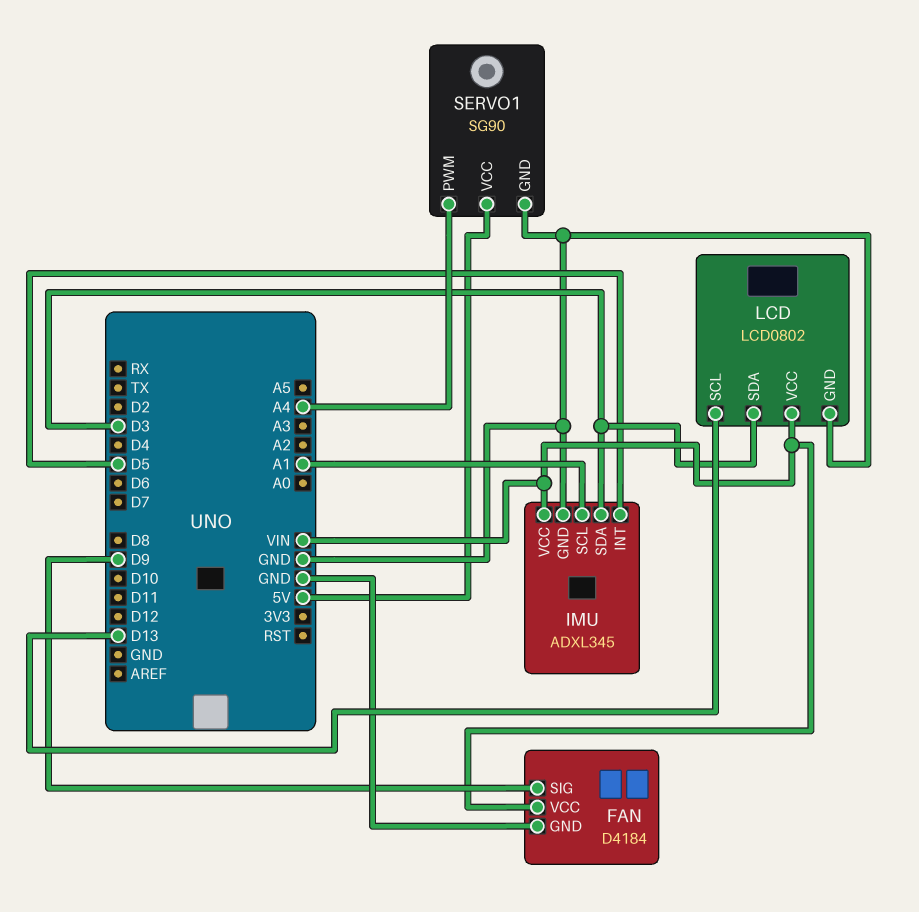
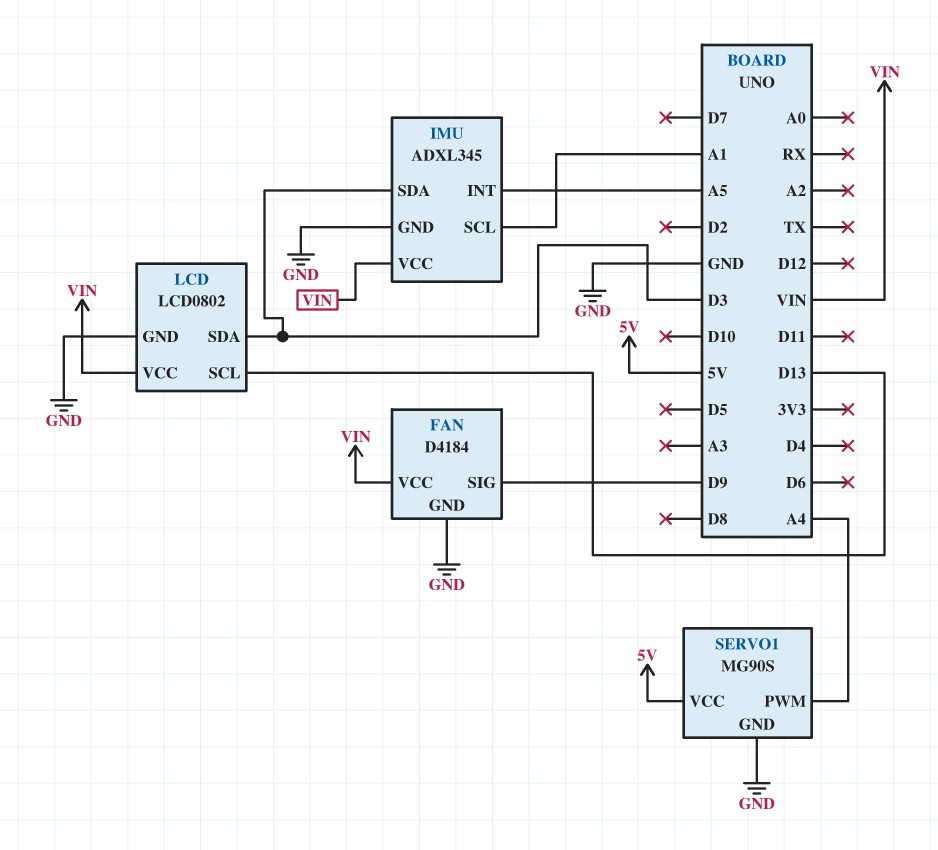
IMU pin INT: D5 -> A5
SERVO1: SG90 -> MG90S

